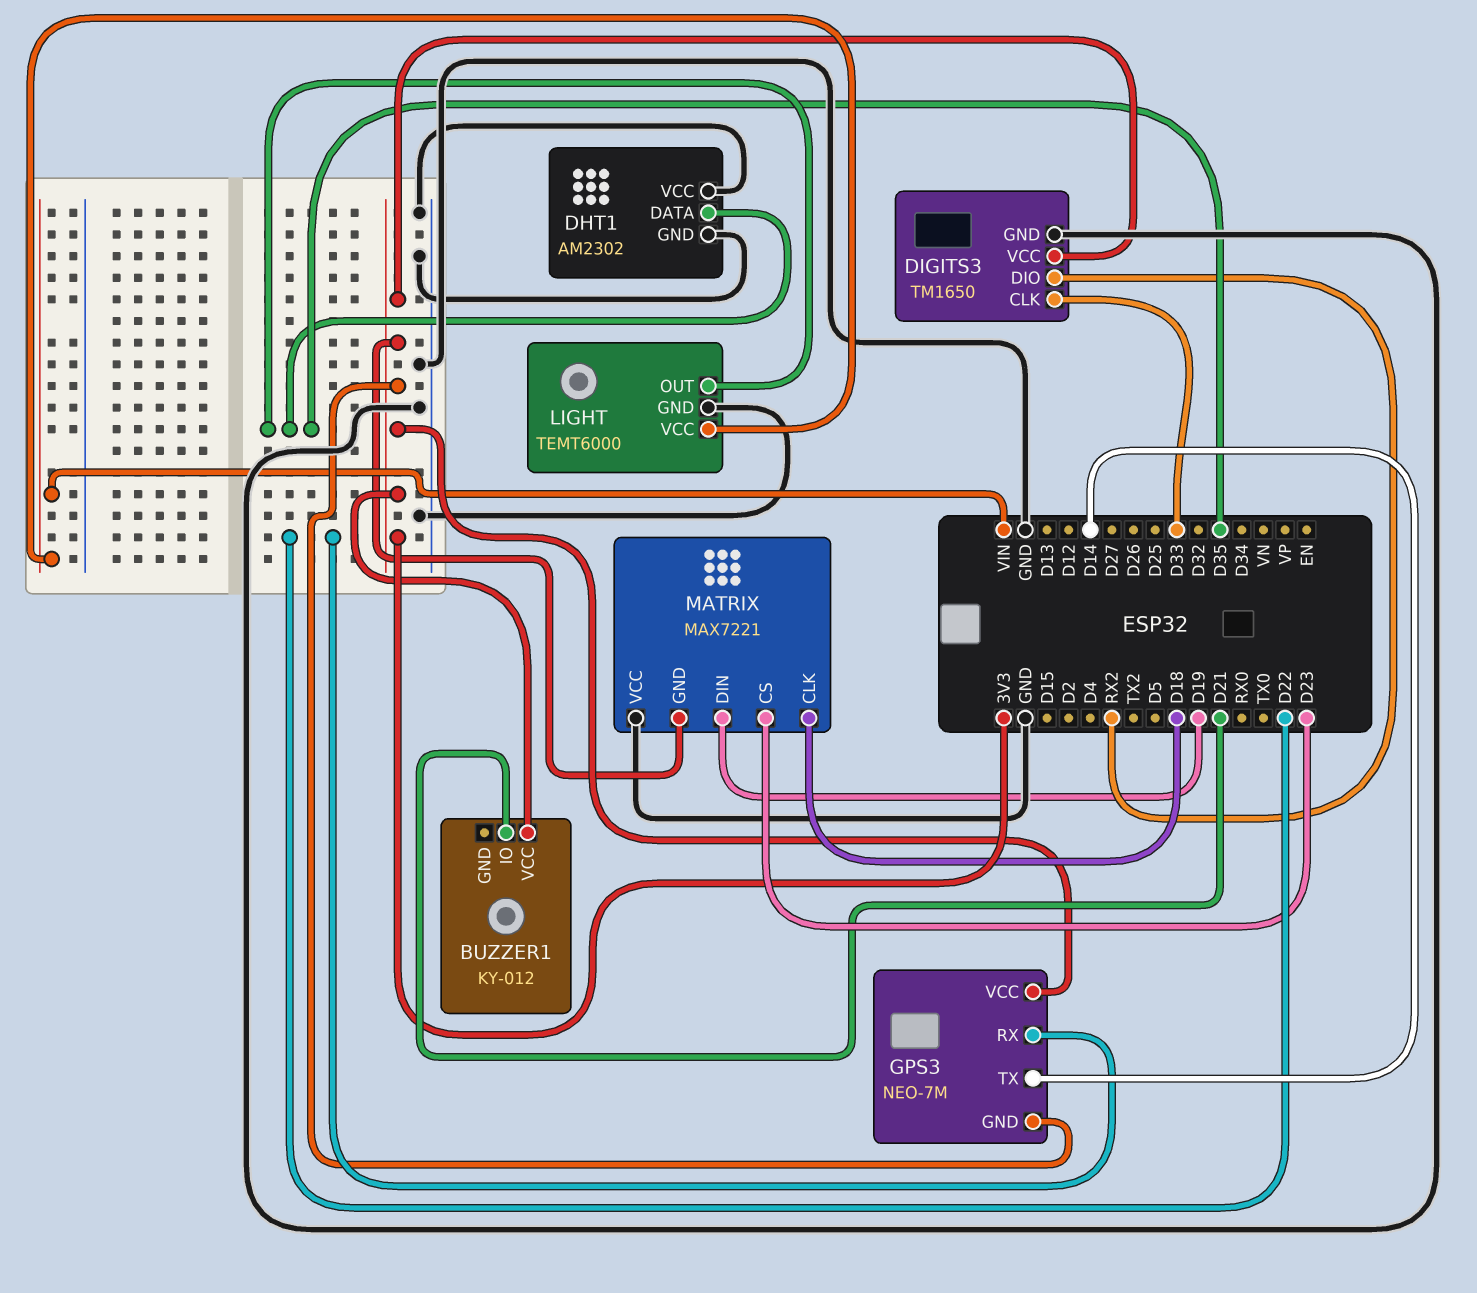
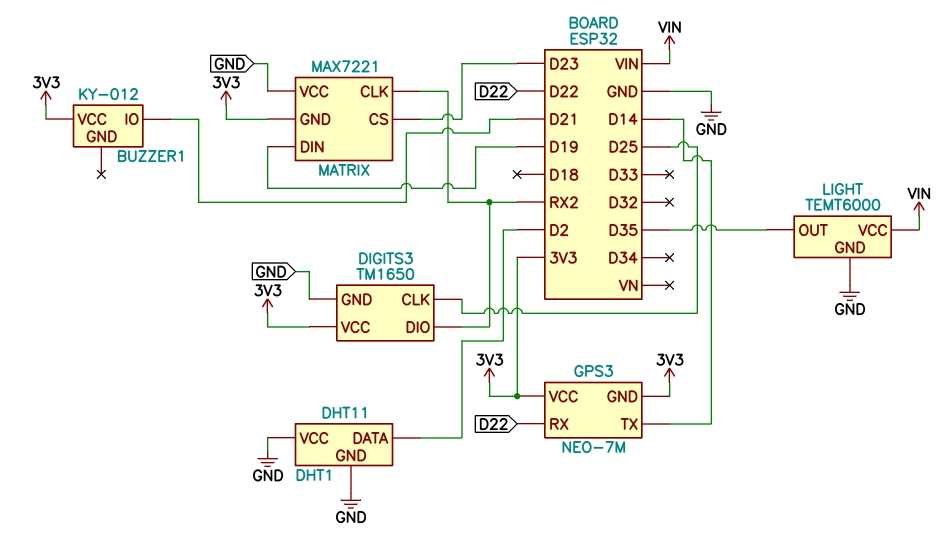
DHT1: AM2302 -> DHT11
DHT1 pin DATA: D35 -> D2
DIGITS3 pin CLK: D33 -> D25
MATRIX pin CLK: D18 -> RX2

